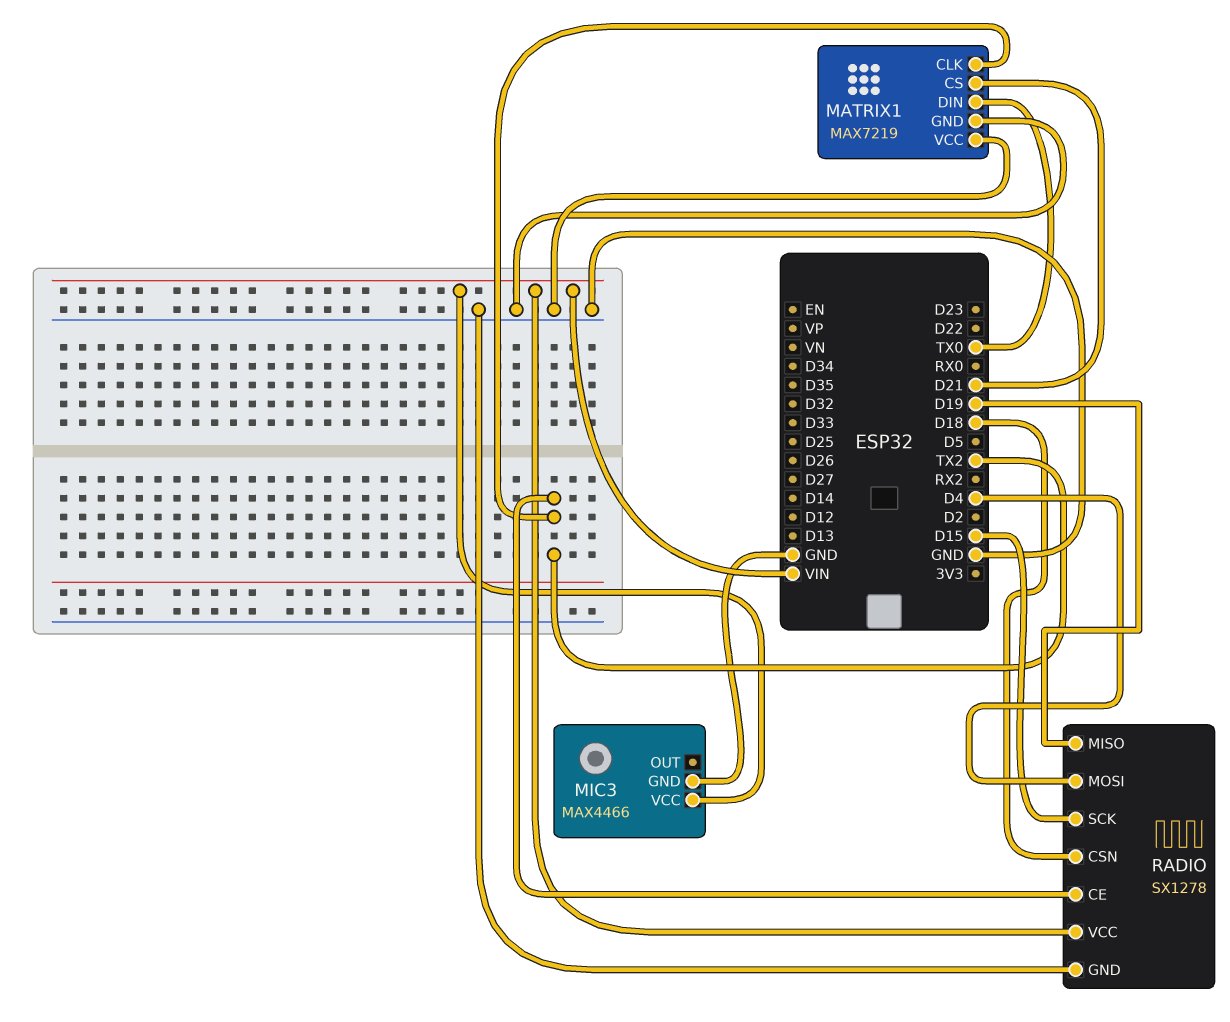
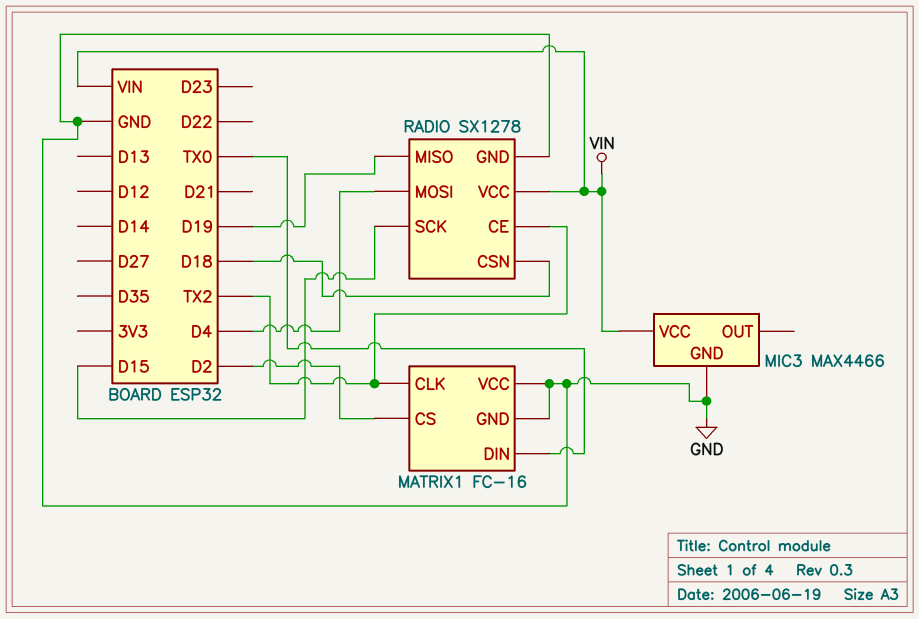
MATRIX1: MAX7219 -> FC-16
MATRIX1 pin CS: D21 -> D2

